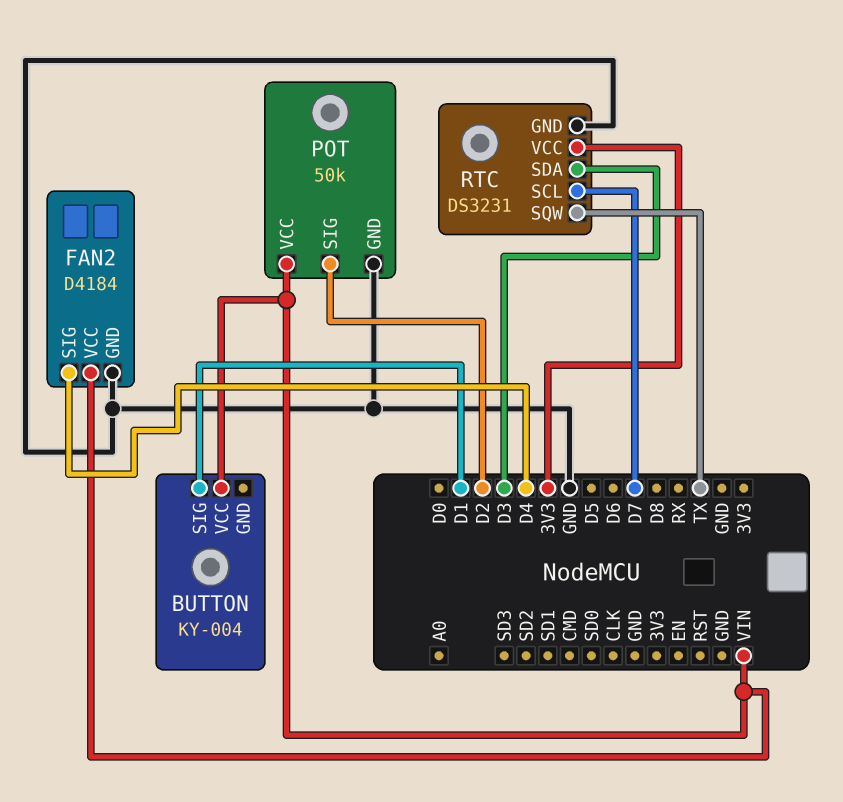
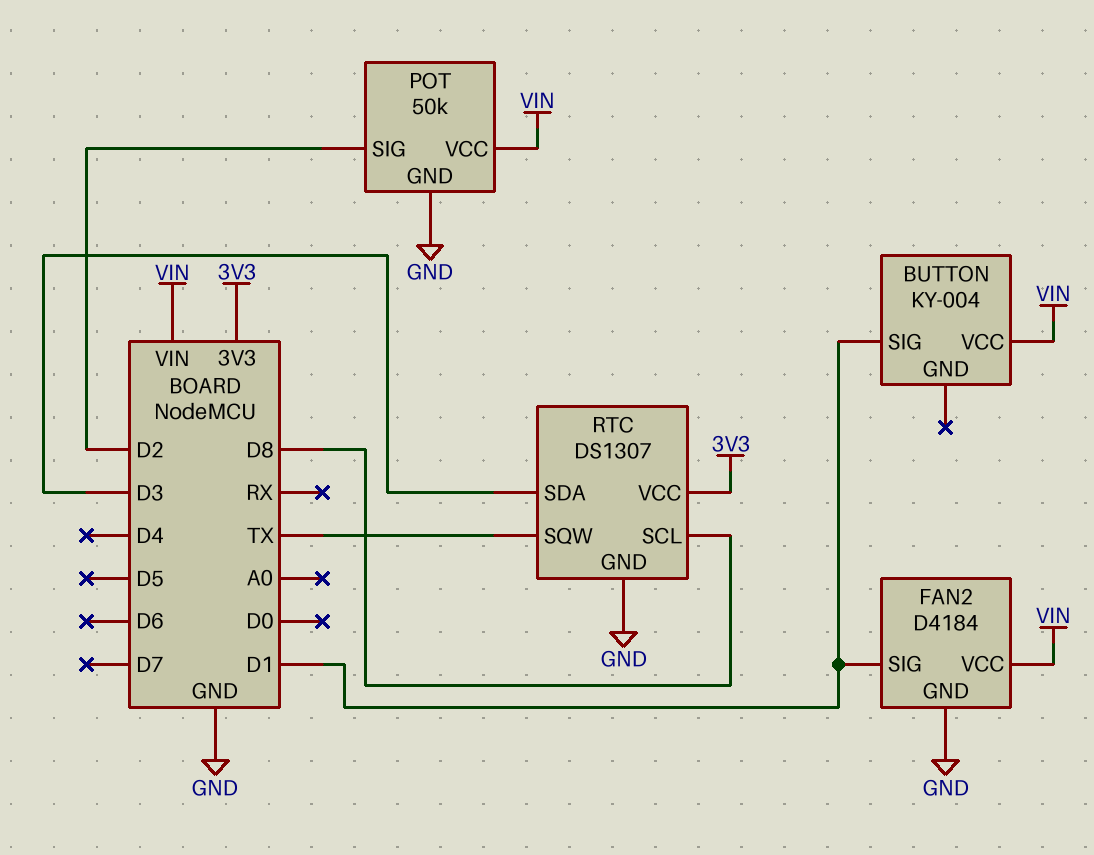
FAN2 pin SIG: D4 -> D1
RTC: DS3231 -> DS1307
RTC pin SCL: D7 -> D8

